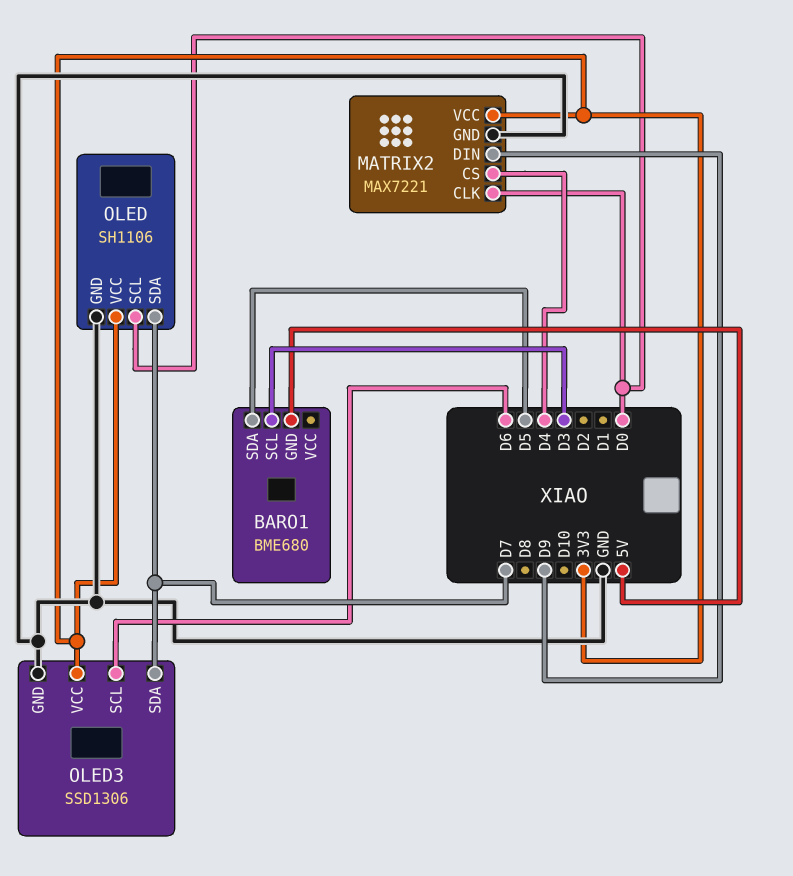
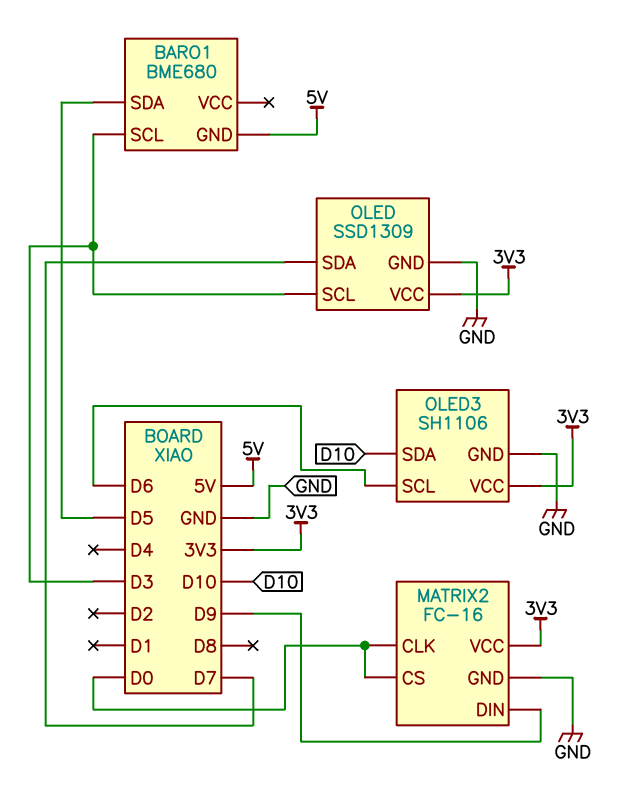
MATRIX2: MAX7221 -> FC-16
MATRIX2 pin CS: D4 -> D0
OLED: SH1106 -> SSD1309
OLED pin SCL: D0 -> D3
OLED3: SSD1306 -> SH1106
OLED3 pin SDA: D7 -> D10

